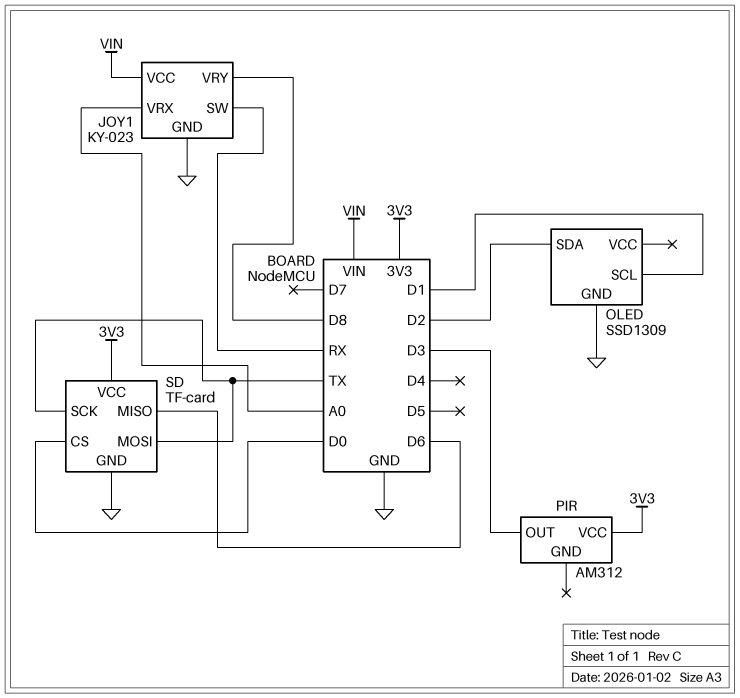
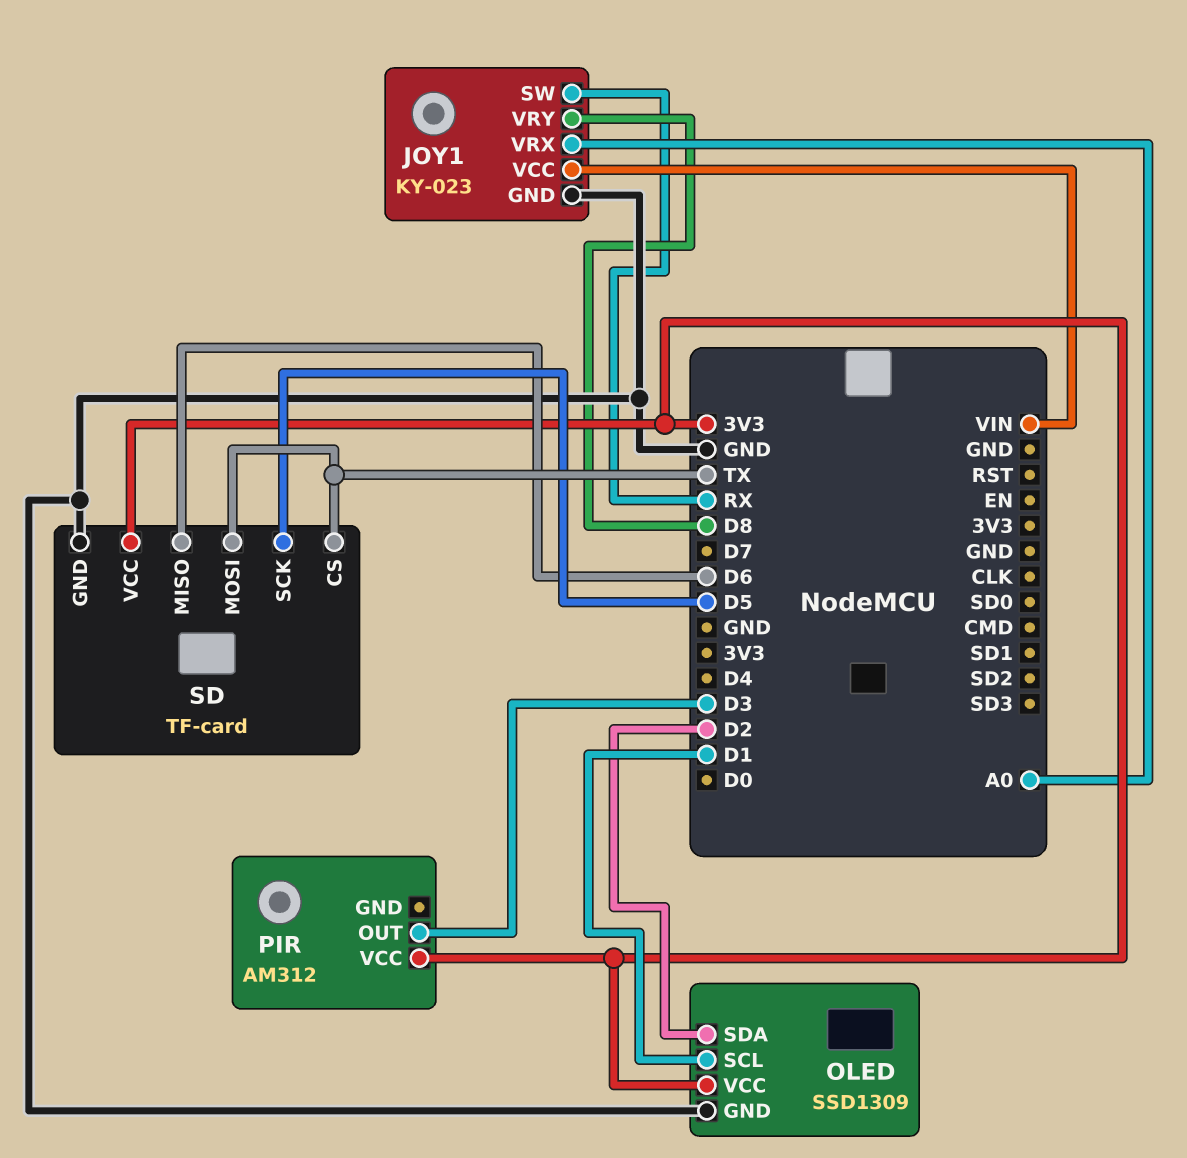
OLED pin VCC: none -> 3V3
SD pin CS: D0 -> TX
SD pin SCK: TX -> D5

